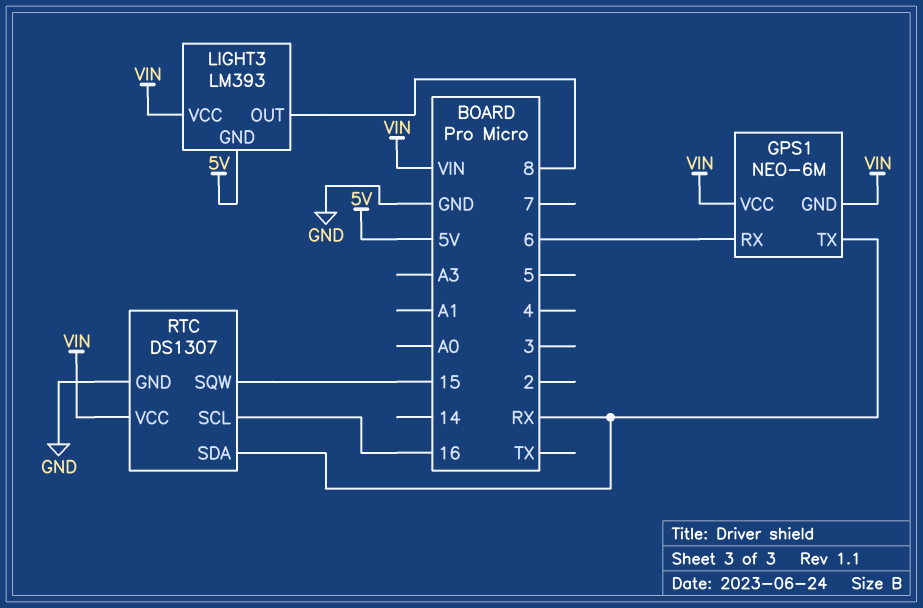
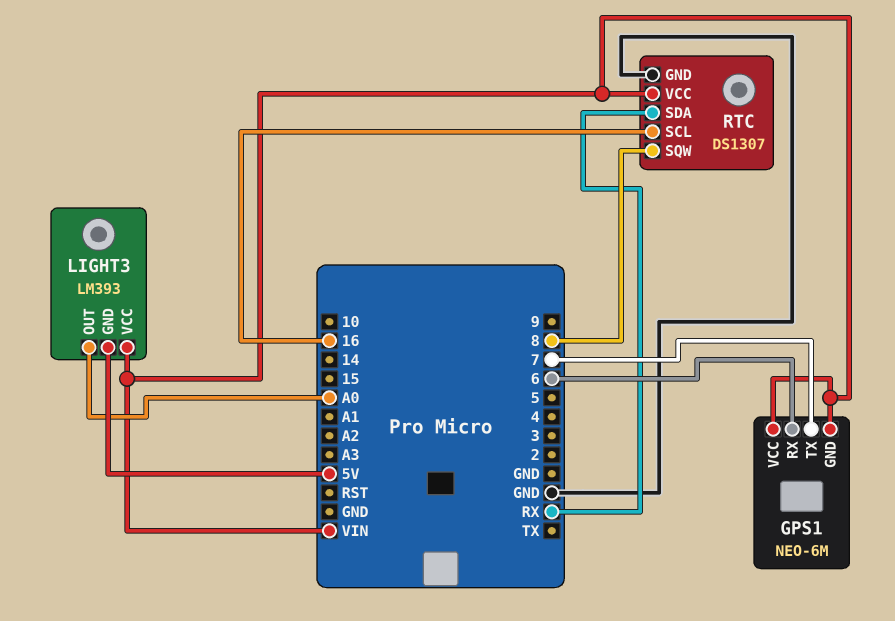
GPS1 pin TX: RX -> 7
LIGHT3 pin OUT: 8 -> A0
RTC pin SQW: 15 -> 8

